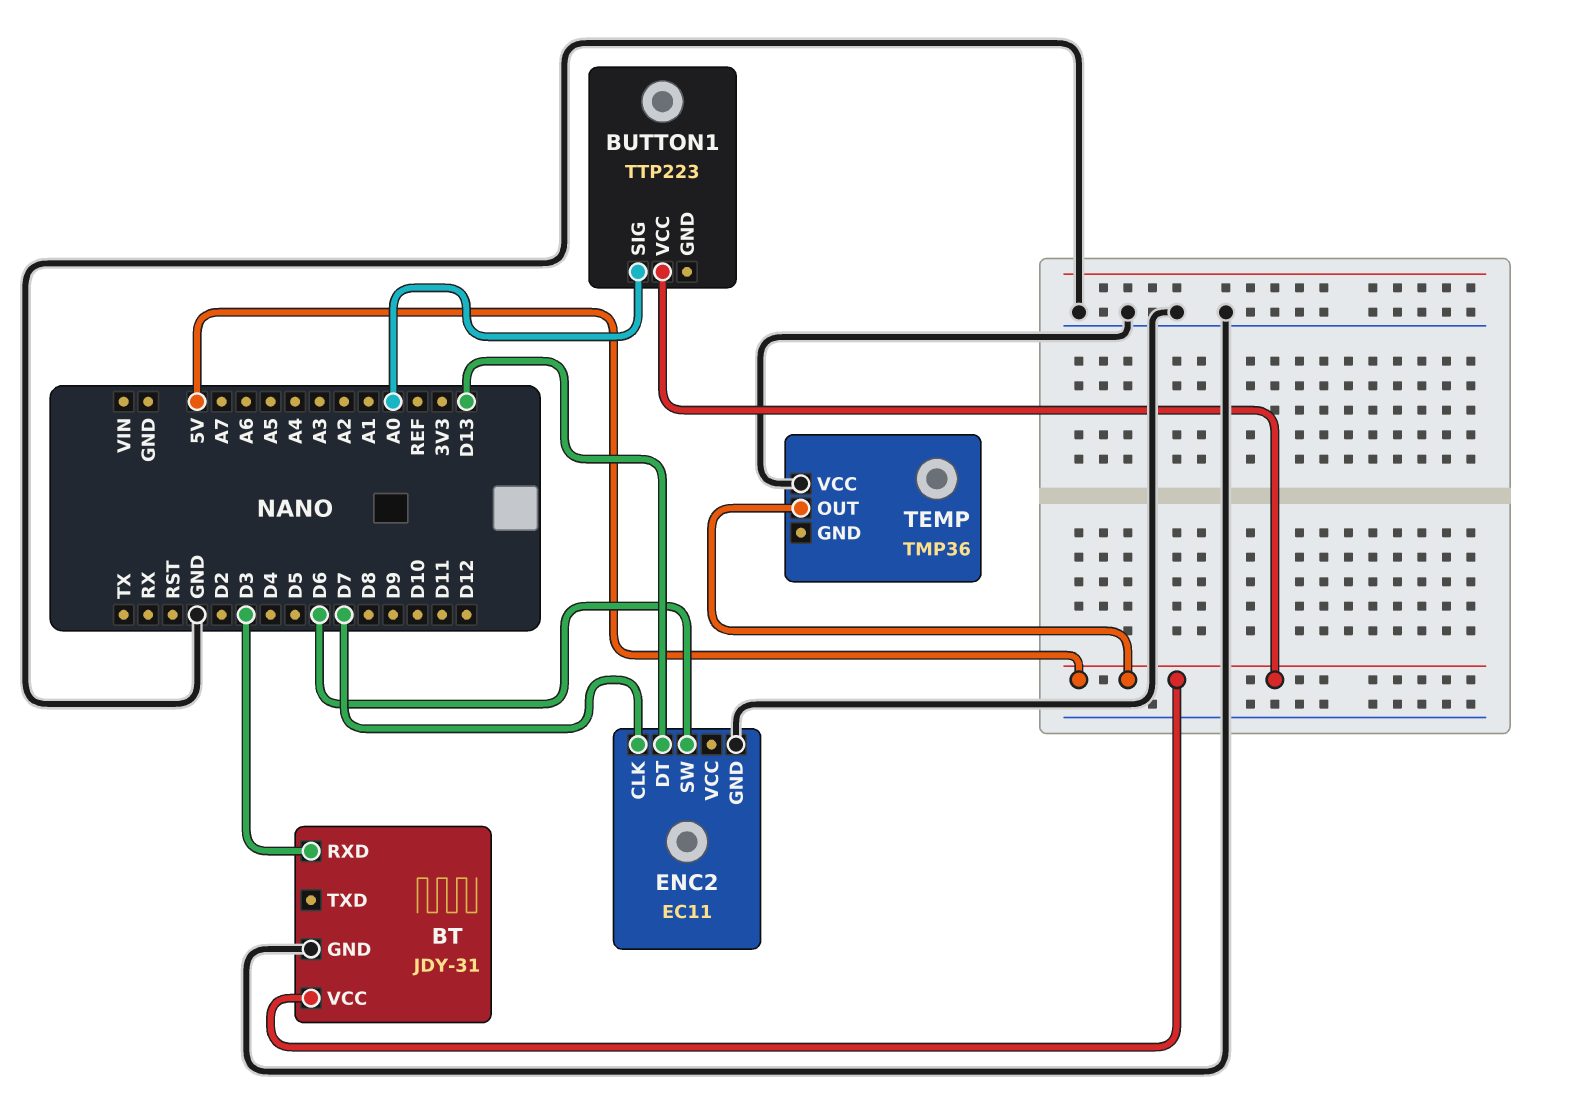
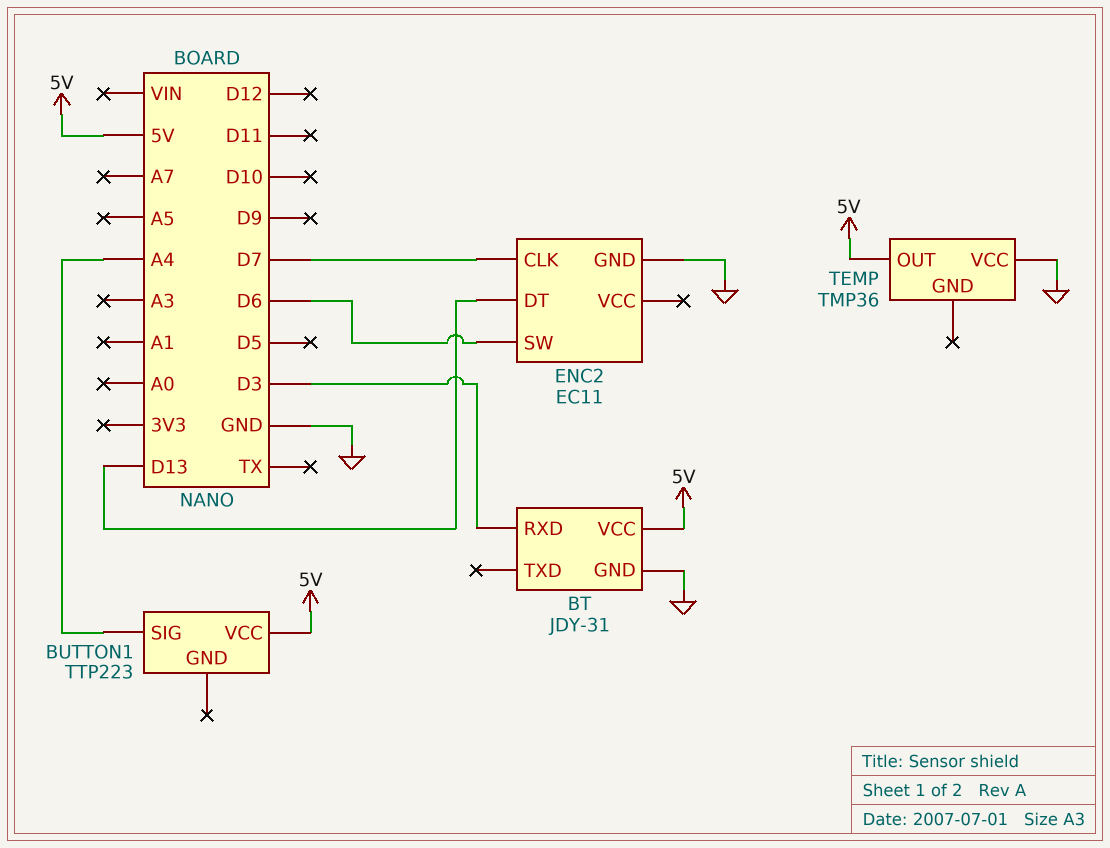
BUTTON1 pin SIG: A0 -> A4

